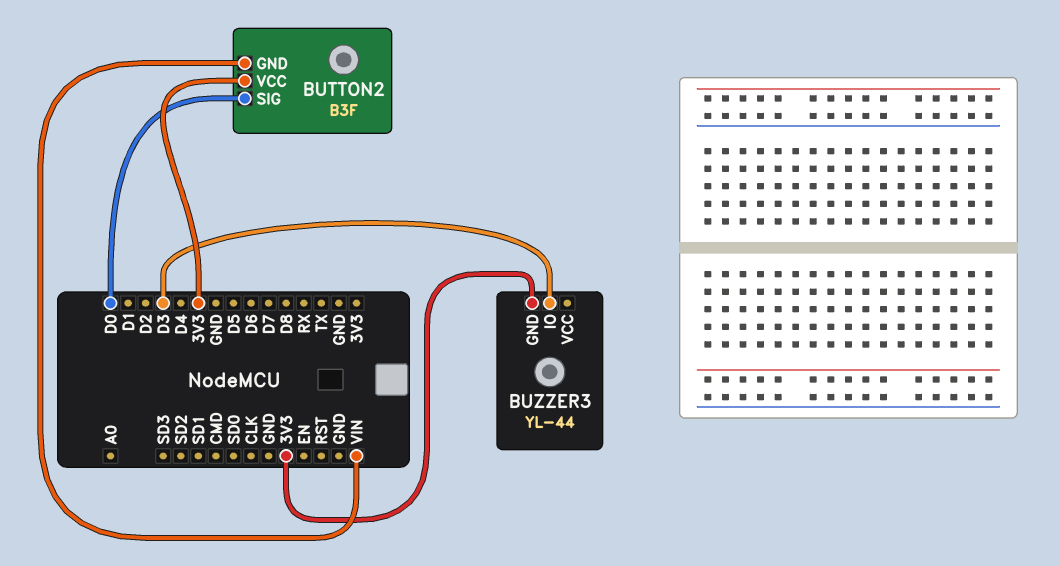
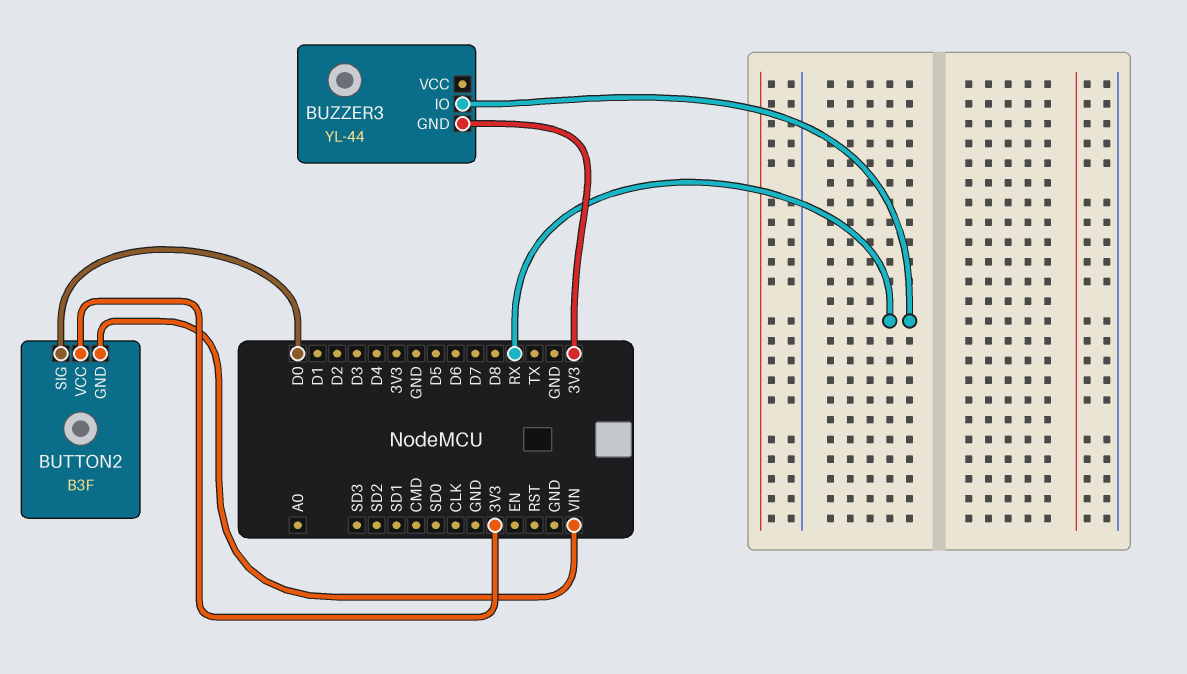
BUZZER3 pin IO: D3 -> RX

